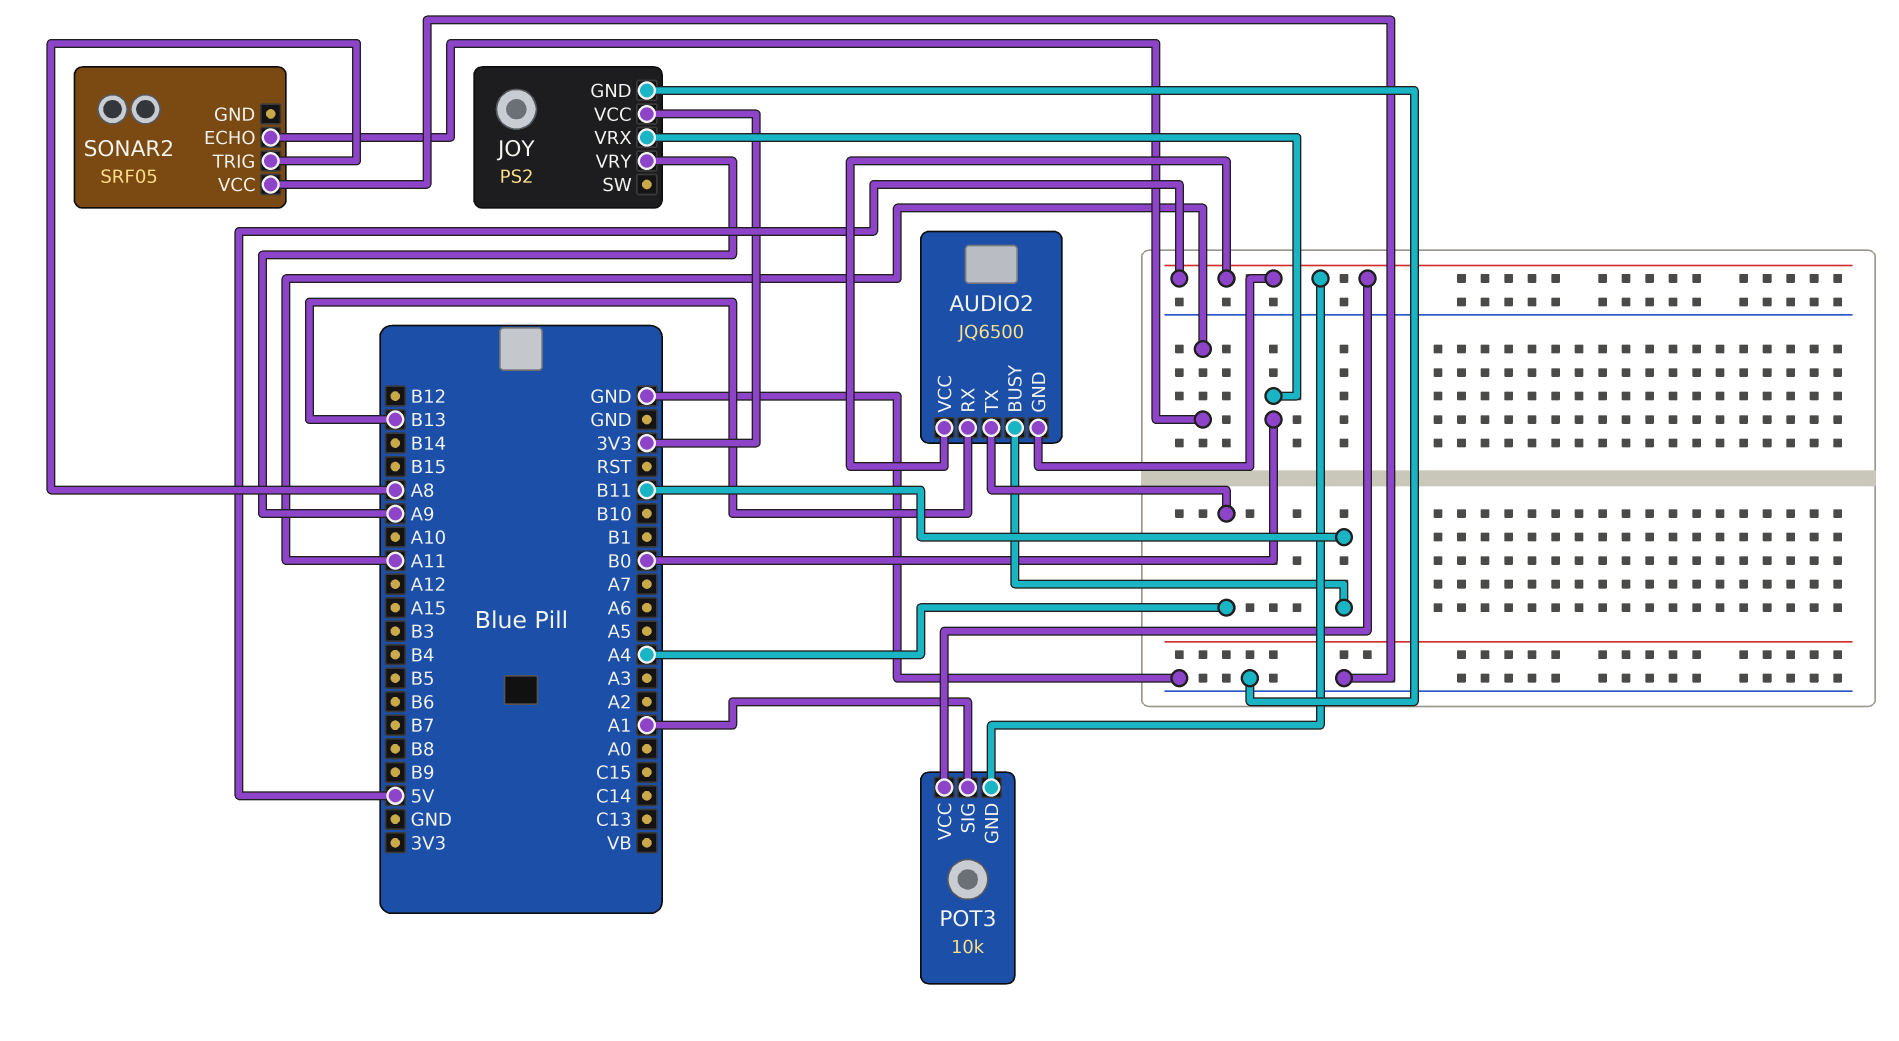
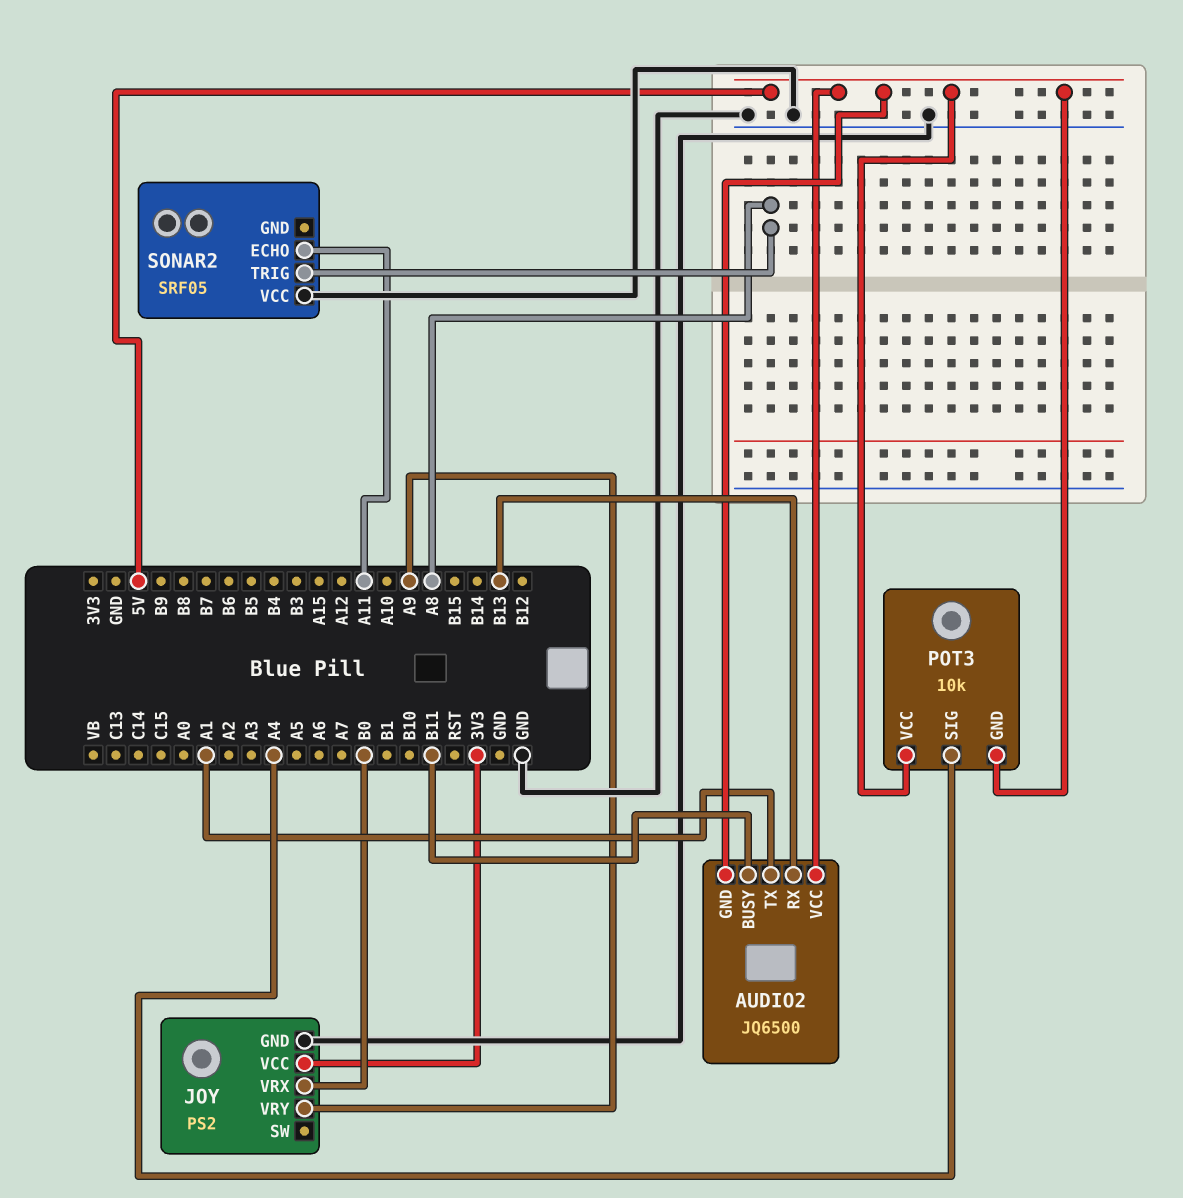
AUDIO2 pin TX: A4 -> A1
POT3 pin SIG: A1 -> A4

